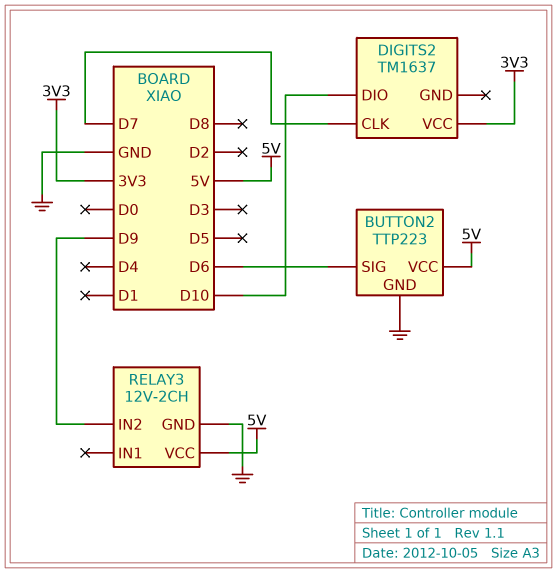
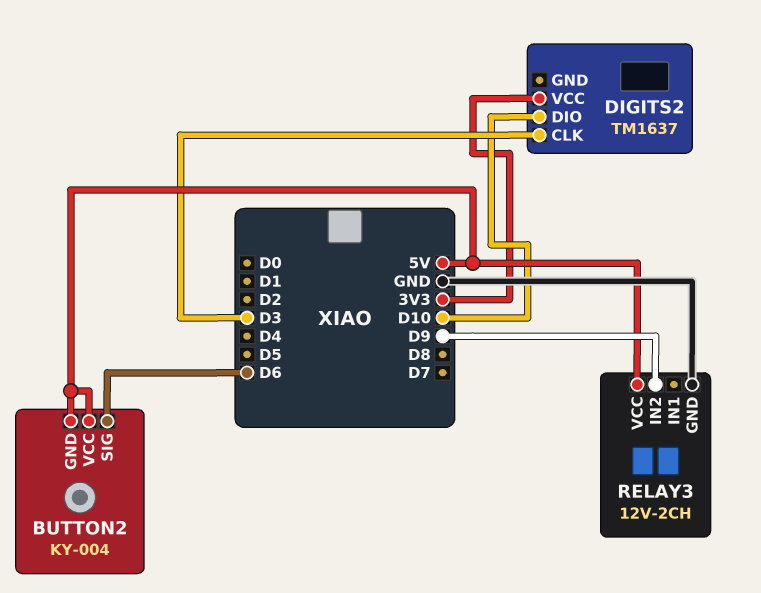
BUTTON2: TTP223 -> KY-004
BUTTON2 pin GND: GND -> 5V
DIGITS2 pin CLK: D7 -> D3

